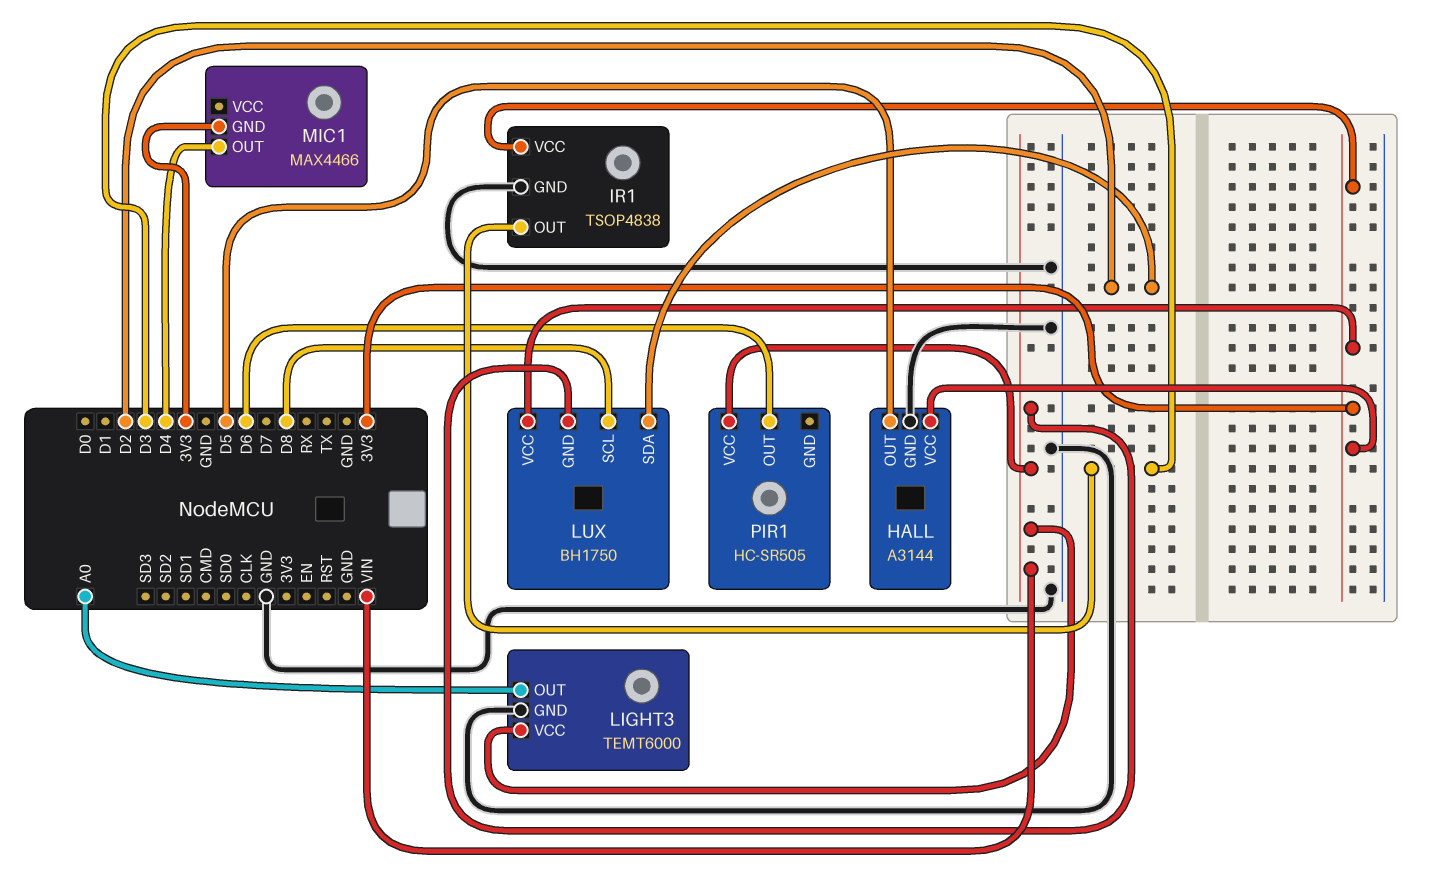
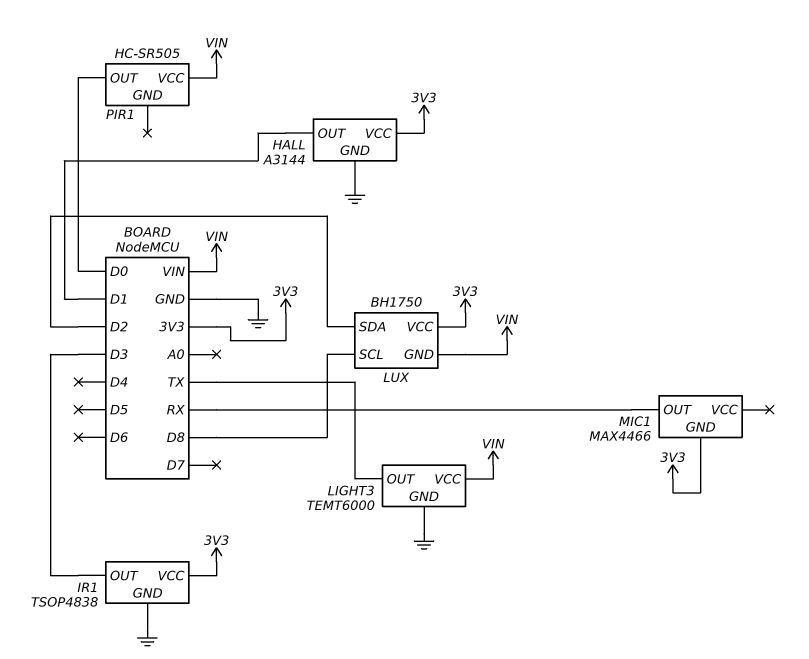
HALL pin OUT: D5 -> D1
LIGHT3 pin OUT: A0 -> TX
MIC1 pin OUT: D4 -> RX
PIR1 pin OUT: D6 -> D0

